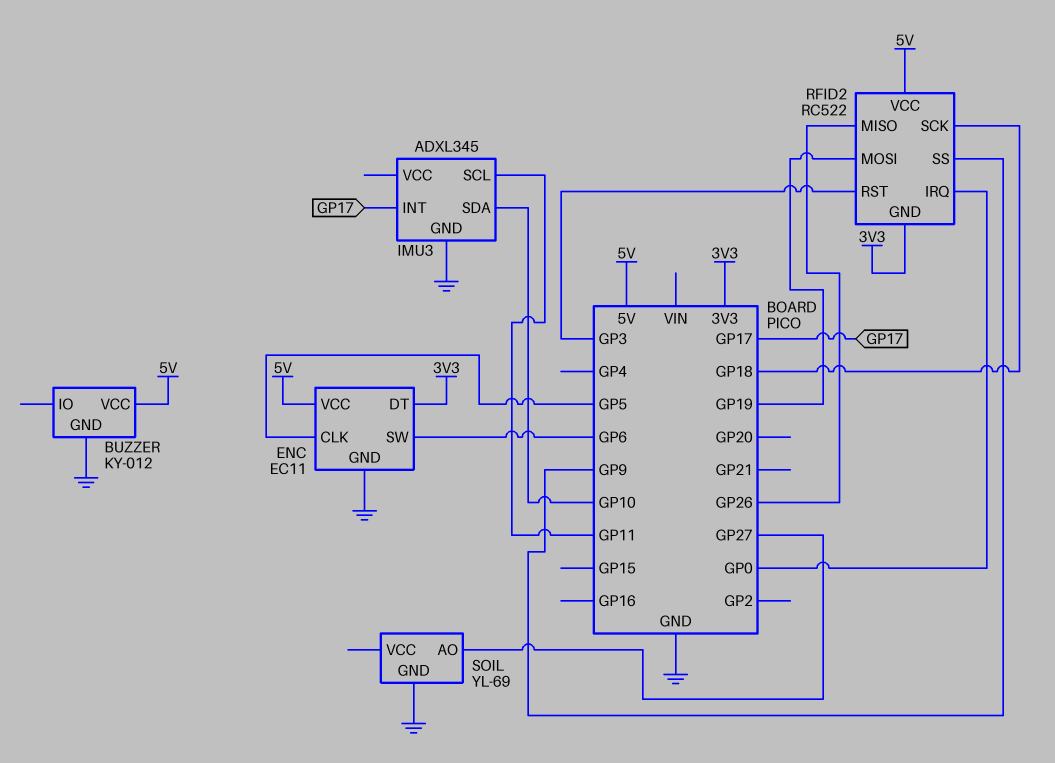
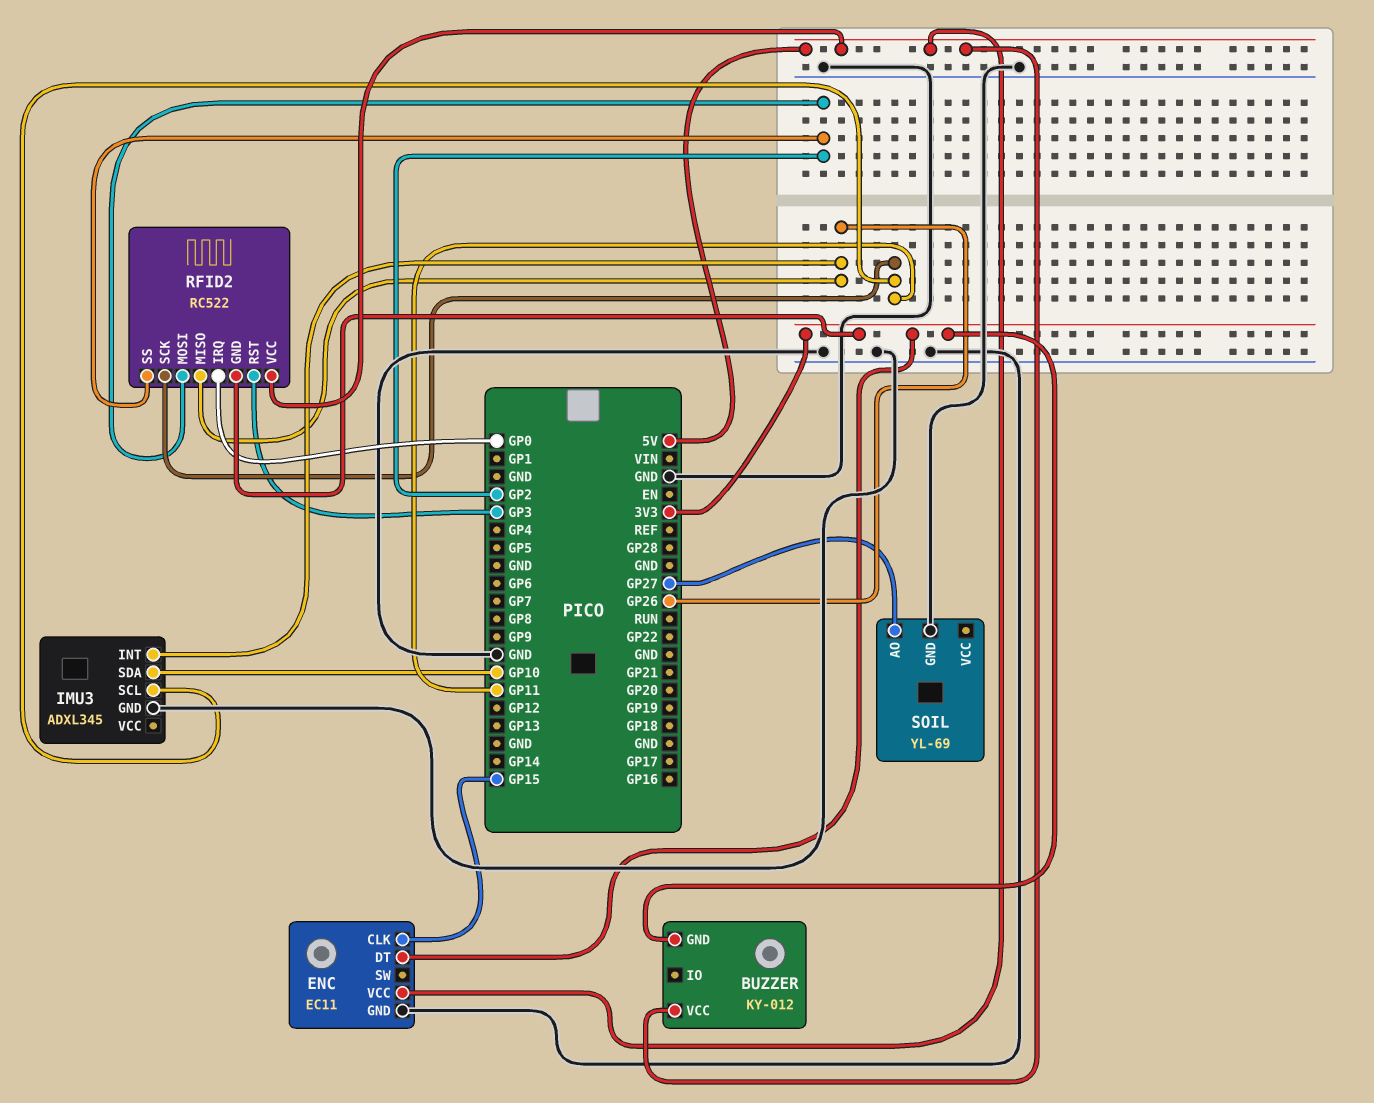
BUZZER pin GND: GND -> 3V3
ENC pin CLK: GP5 -> GP15
ENC pin SW: GP6 -> none
IMU3 pin INT: GP17 -> GP26
RFID2 pin MOSI: GP19 -> GP2
RFID2 pin SCK: GP18 -> GP11
RFID2 pin SS: GP9 -> GP2

